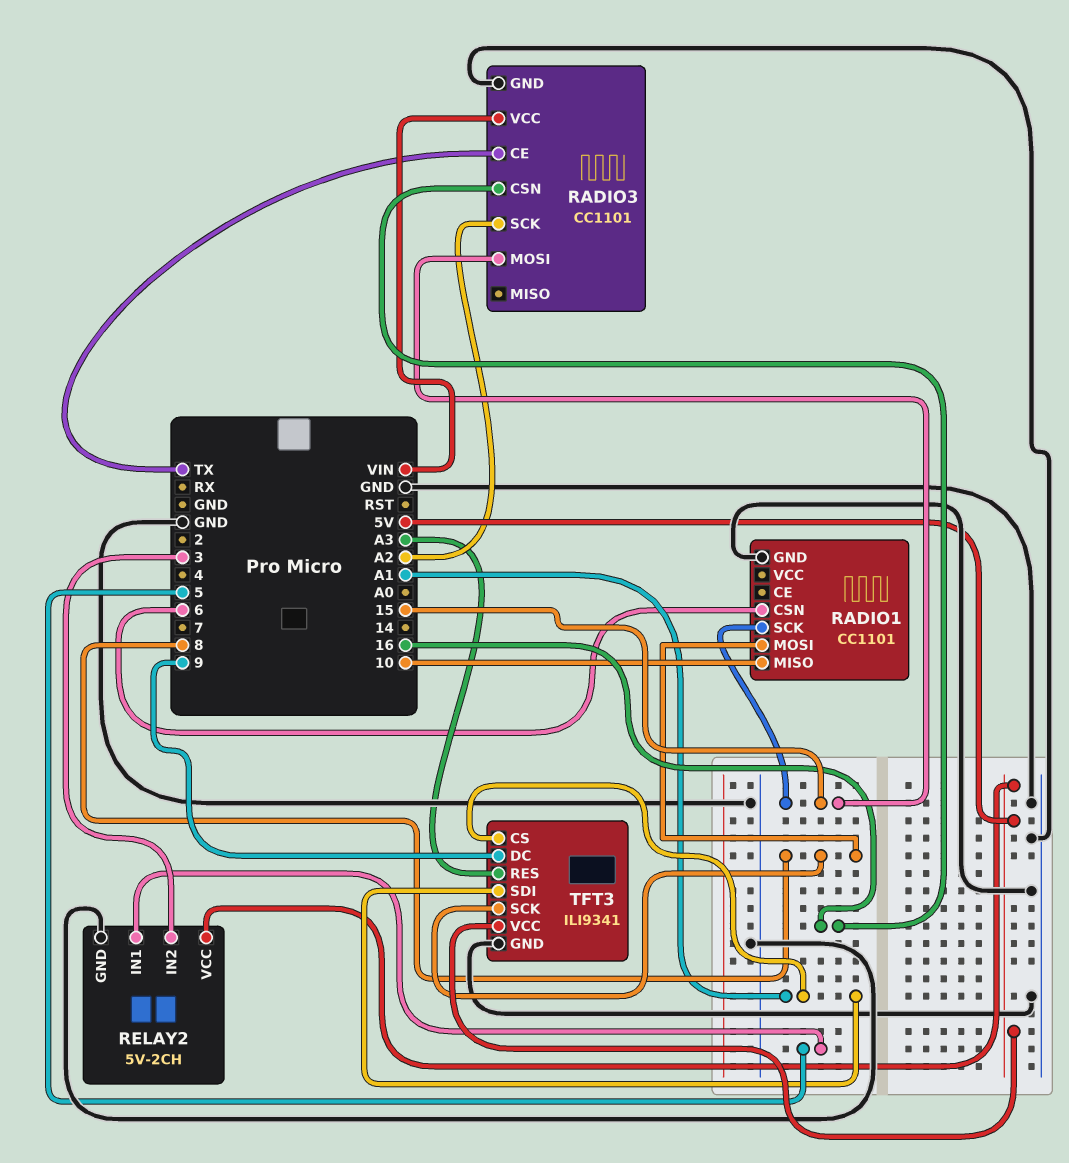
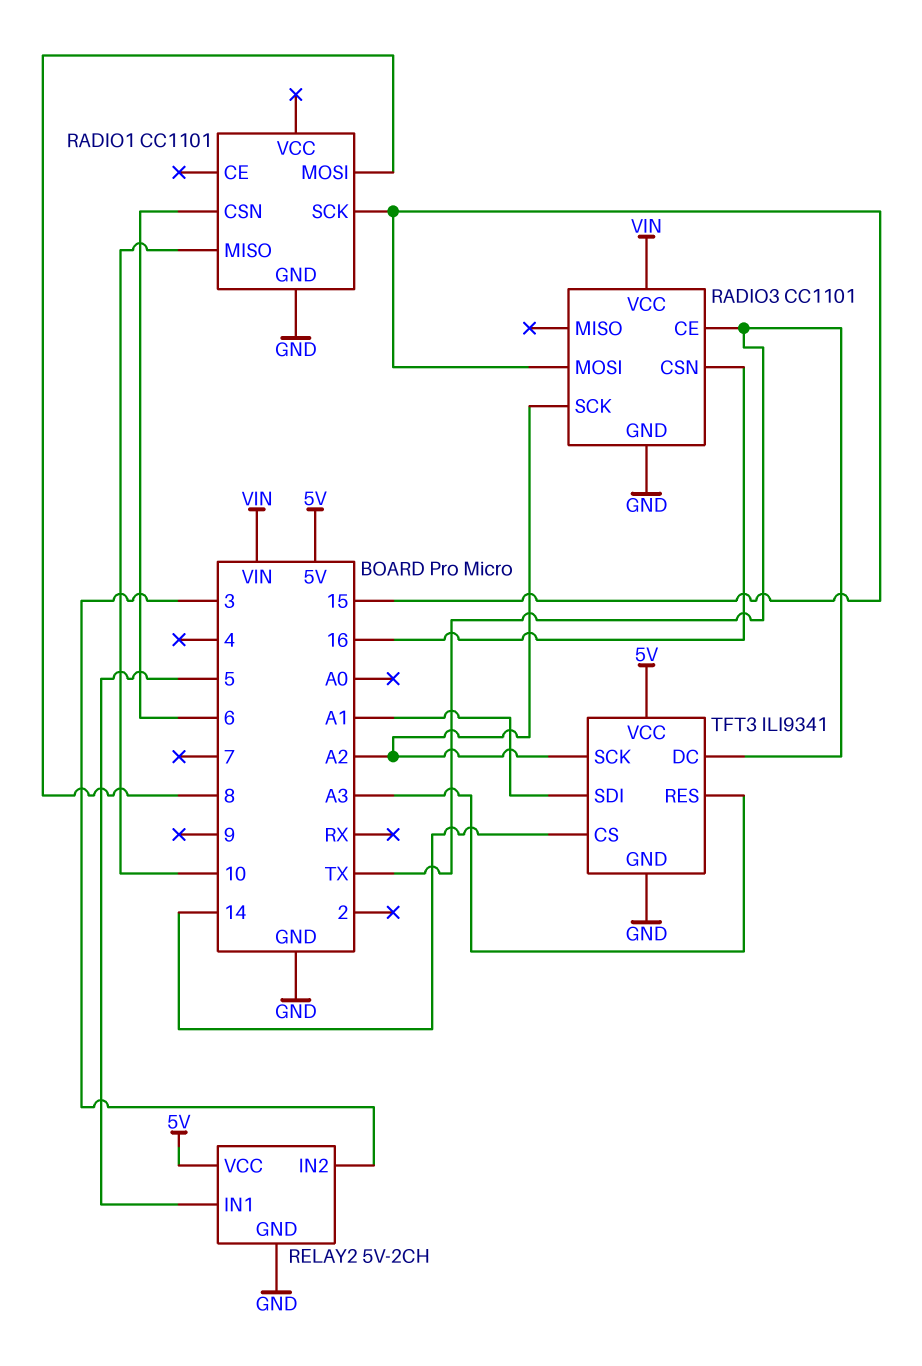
TFT3 pin CS: A1 -> 14
TFT3 pin DC: 9 -> TX
TFT3 pin SCK: 8 -> A2

